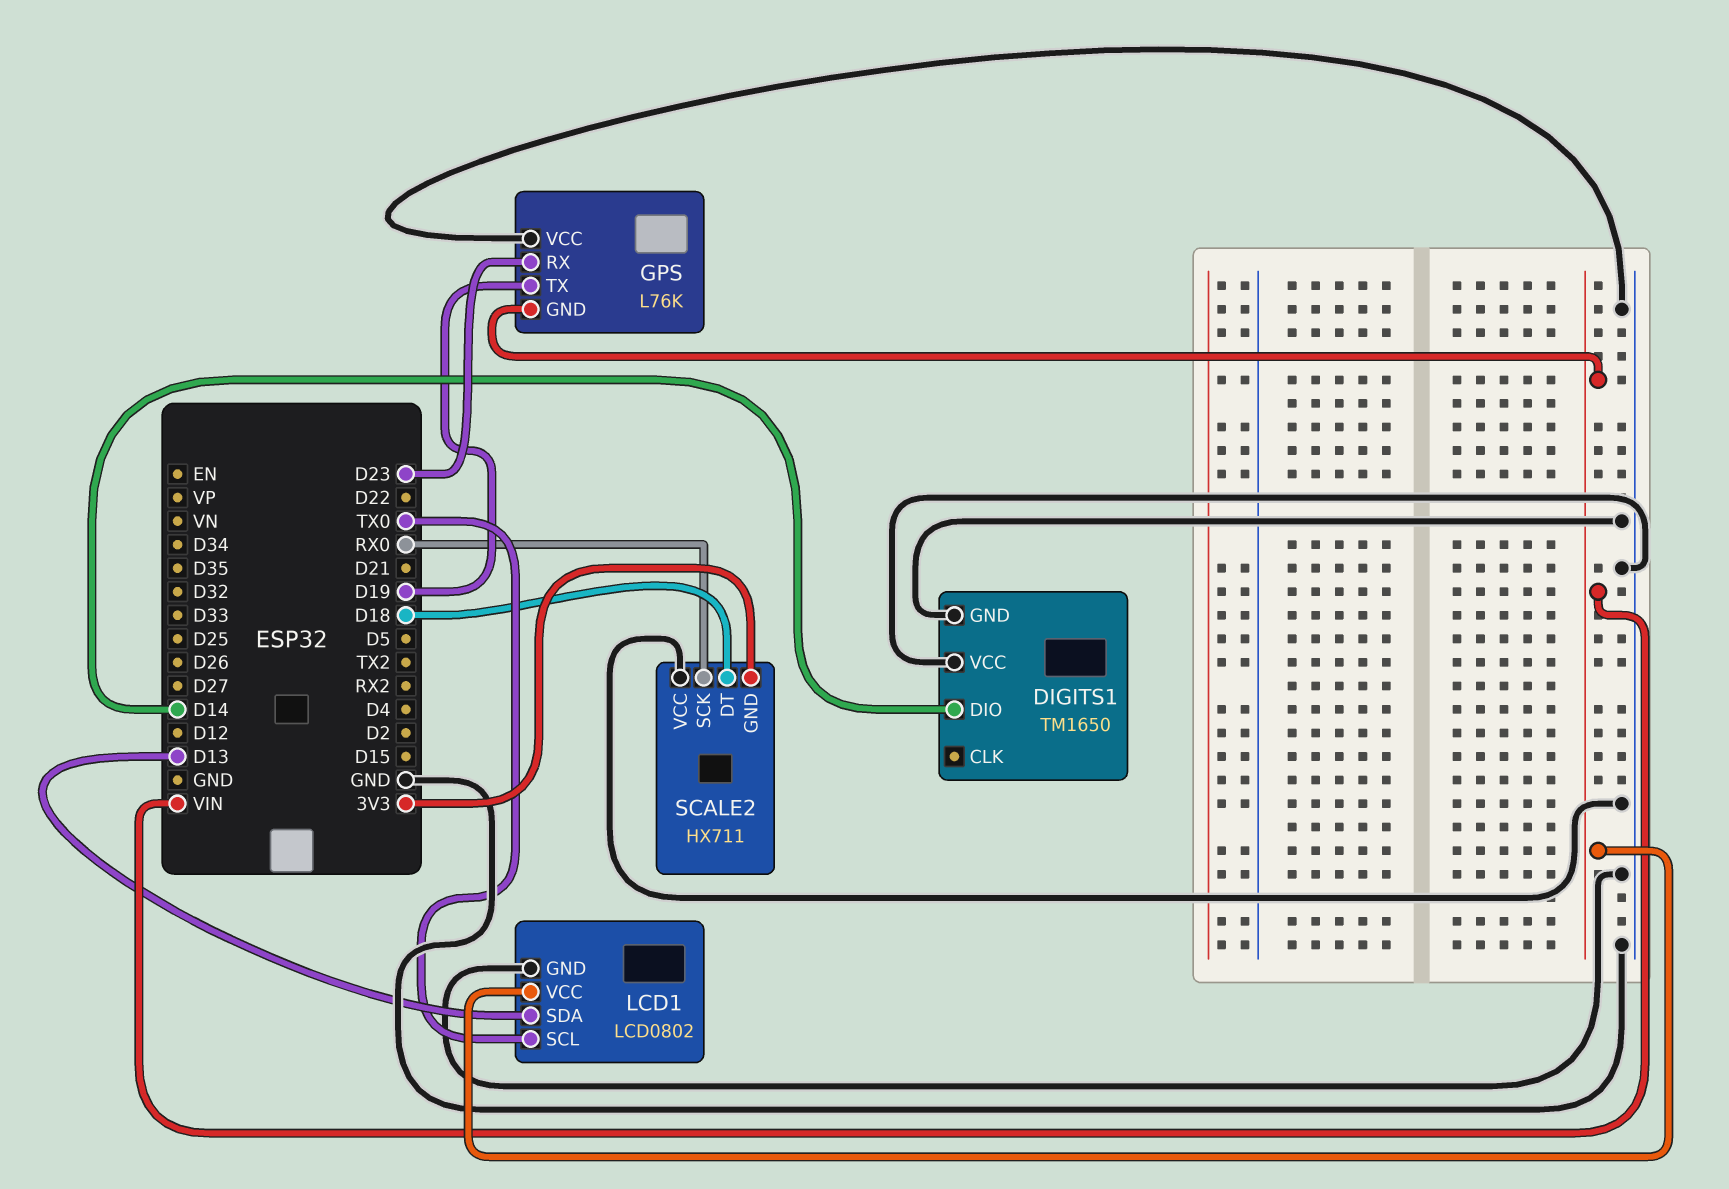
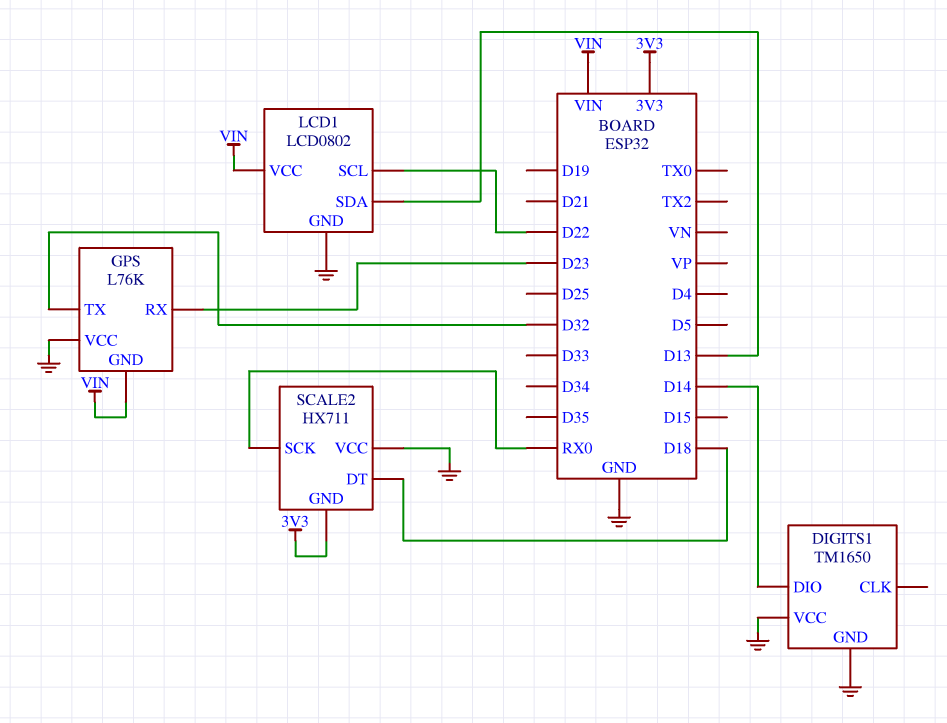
GPS pin TX: D19 -> D32
LCD1 pin SCL: TX0 -> D22

